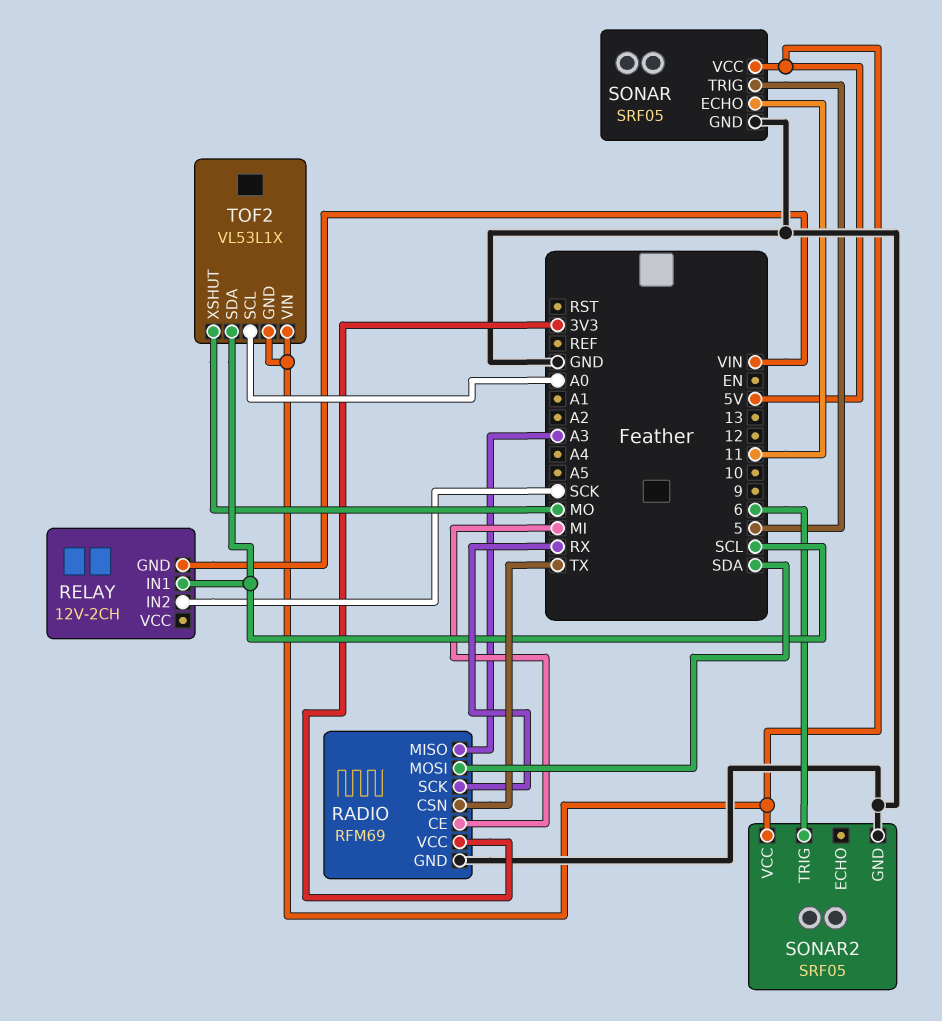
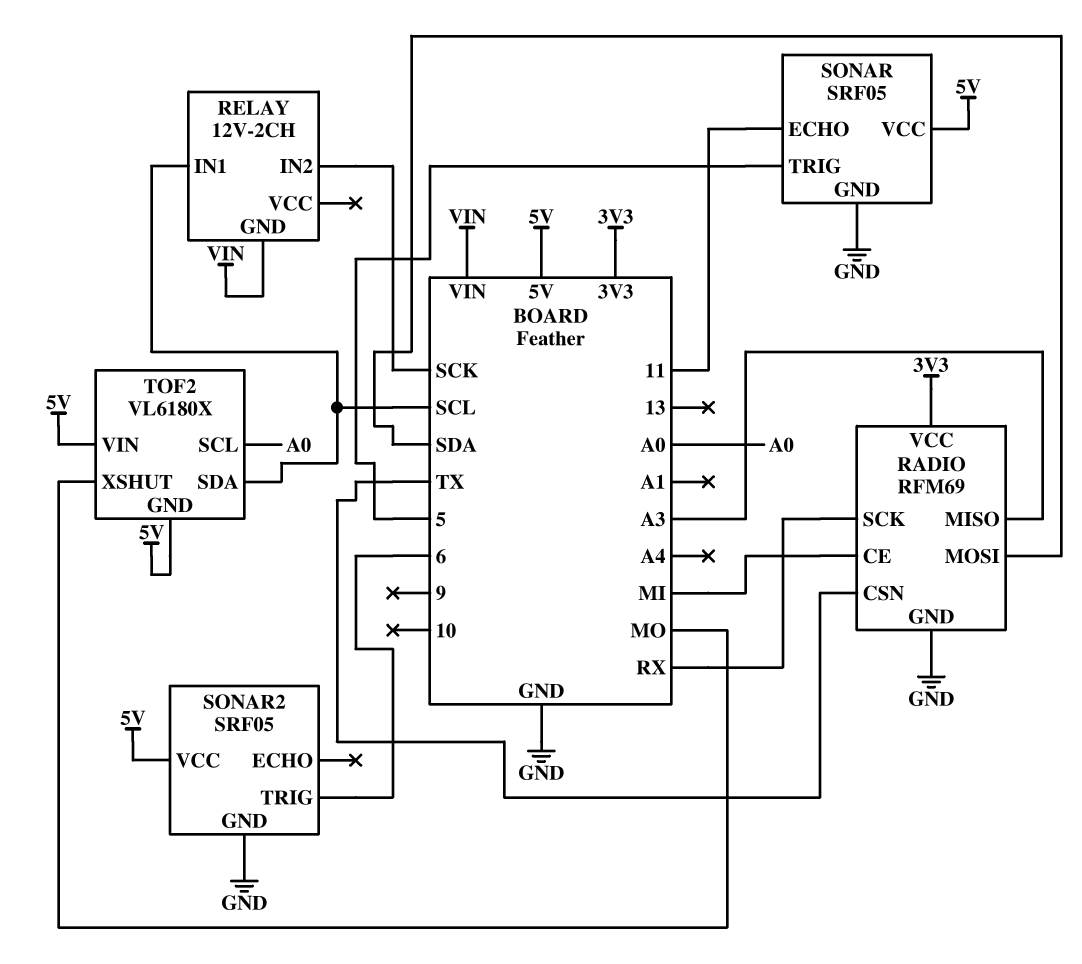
TOF2: VL53L1X -> VL6180X

